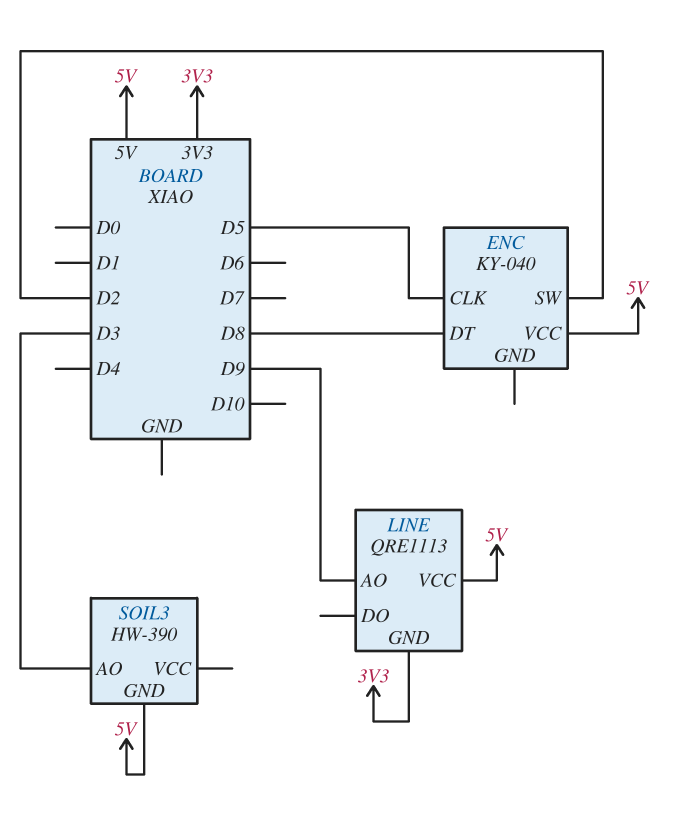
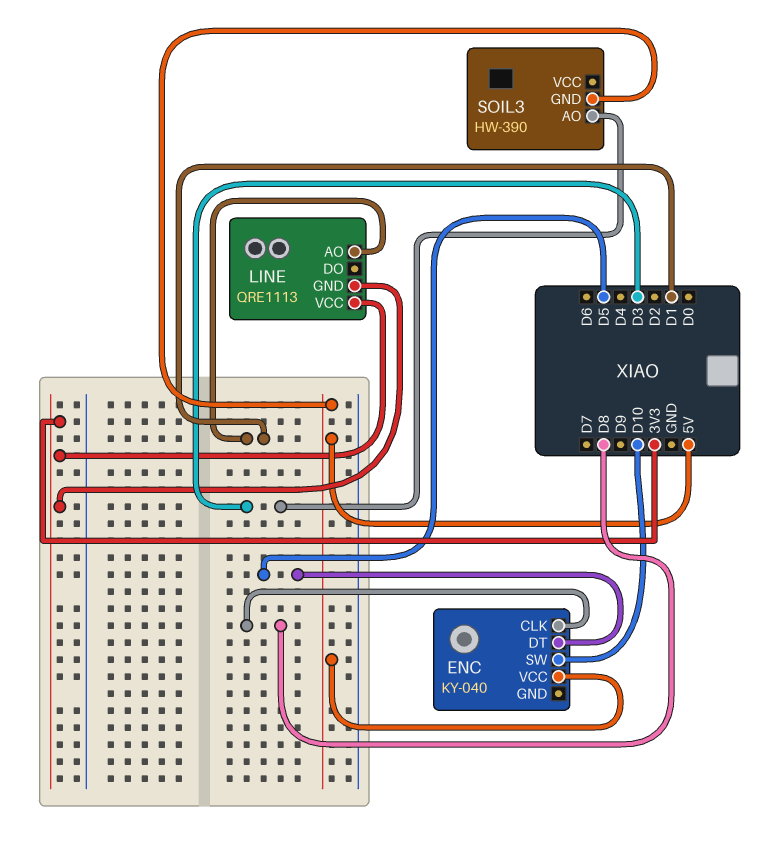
ENC pin CLK: D5 -> D8
ENC pin DT: D8 -> D5
ENC pin SW: D2 -> D10
LINE pin AO: D9 -> D1
LINE pin VCC: 5V -> 3V3

